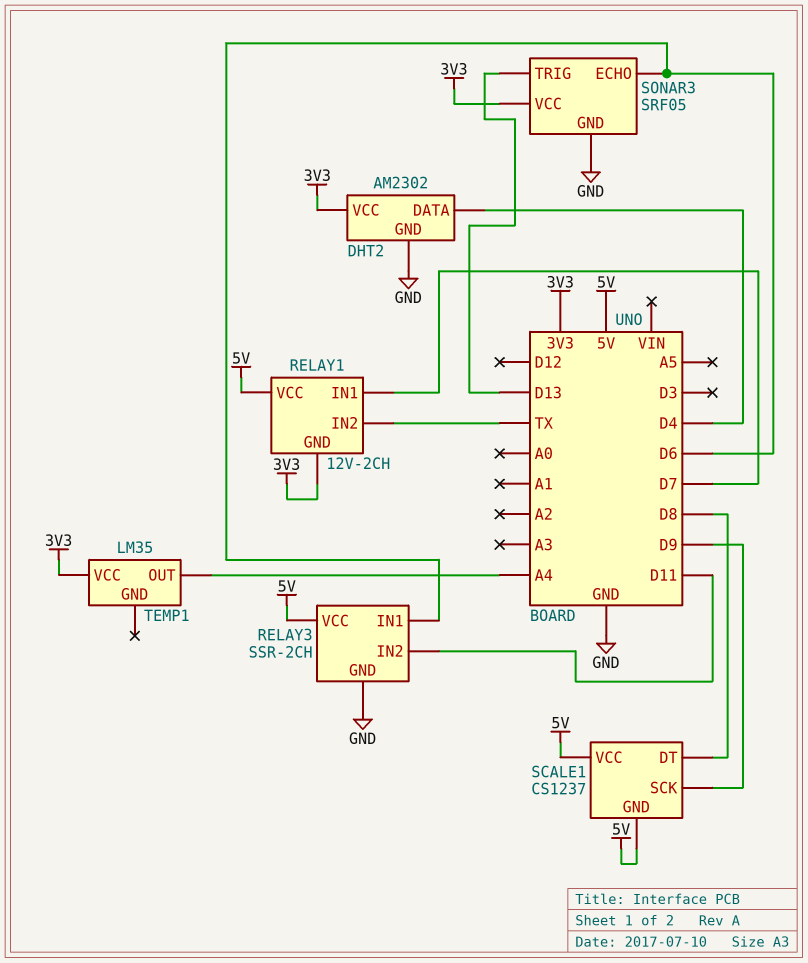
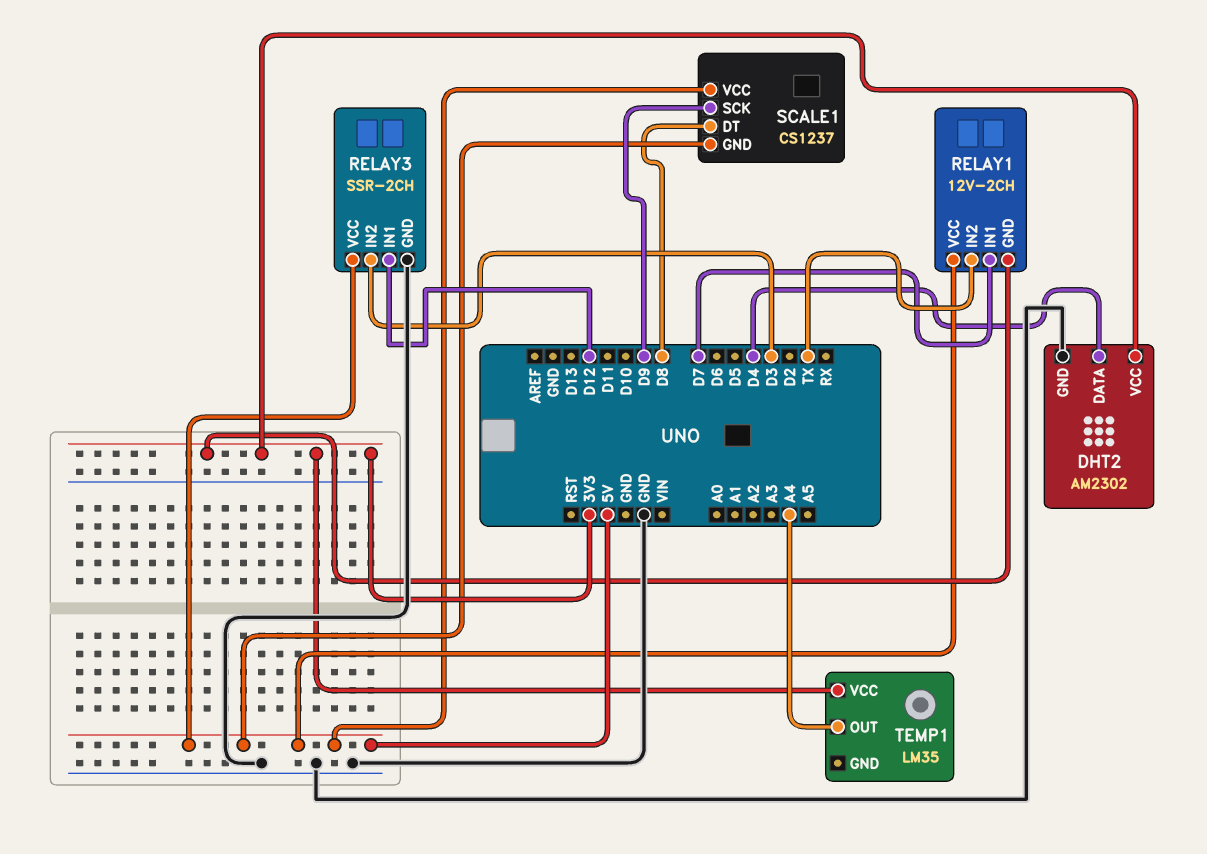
RELAY3 pin IN1: D6 -> D12
RELAY3 pin IN2: D11 -> D3
SONAR3: SRF05 -> none
SONAR3 pin ECHO: D6 -> none
SONAR3 pin GND: GND -> none
SONAR3 pin TRIG: D13 -> none
SONAR3 pin VCC: 3V3 -> none

